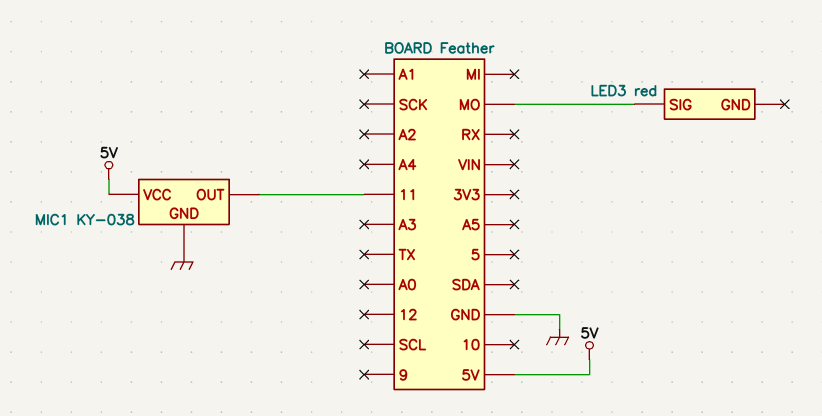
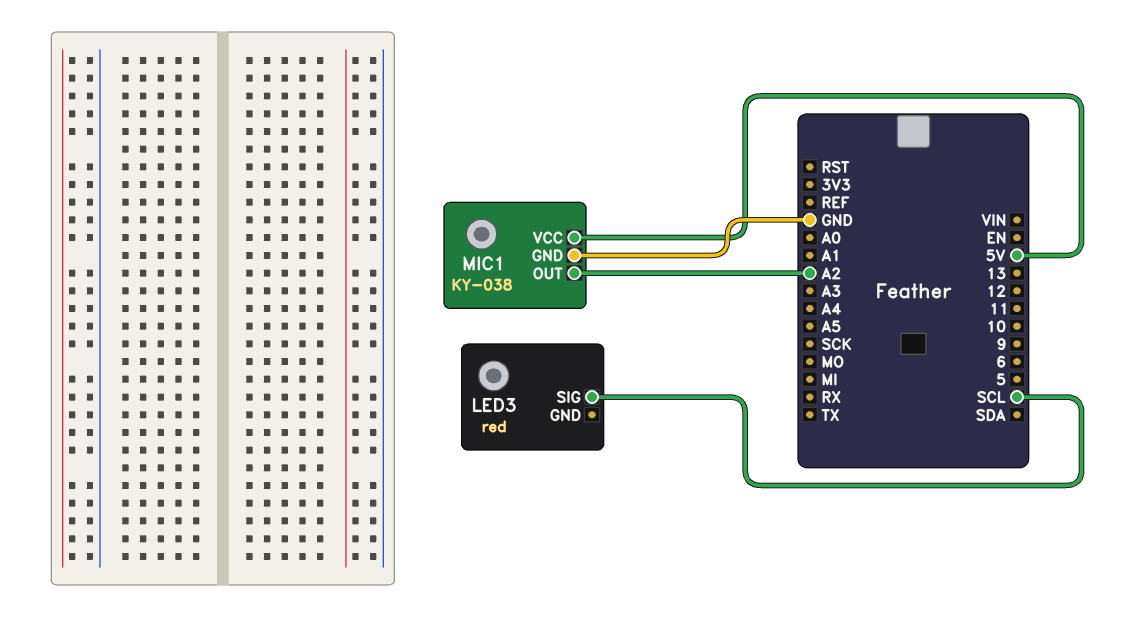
LED3 pin SIG: MO -> SCL
MIC1 pin OUT: 11 -> A2

